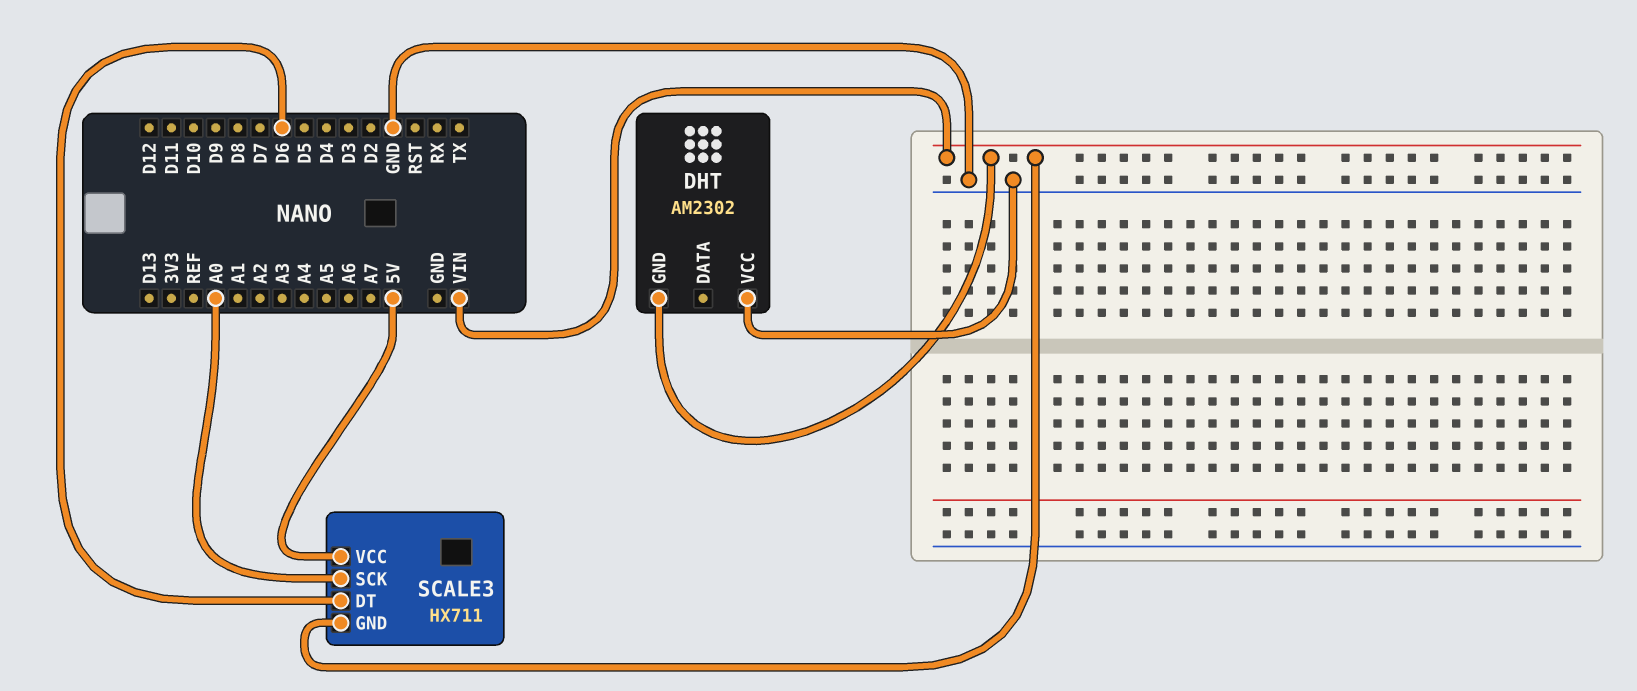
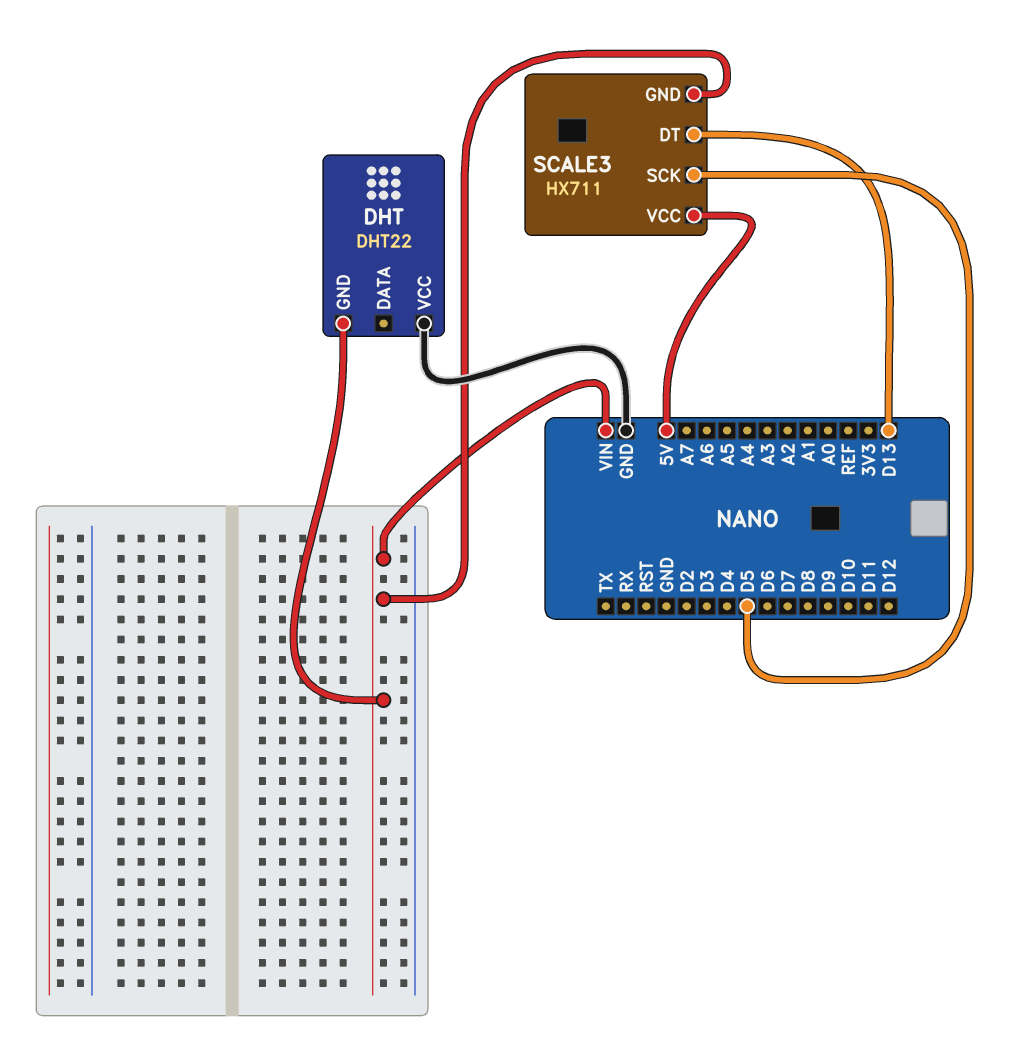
DHT: AM2302 -> DHT22
SCALE3 pin DT: D6 -> D13
SCALE3 pin SCK: A0 -> D5

